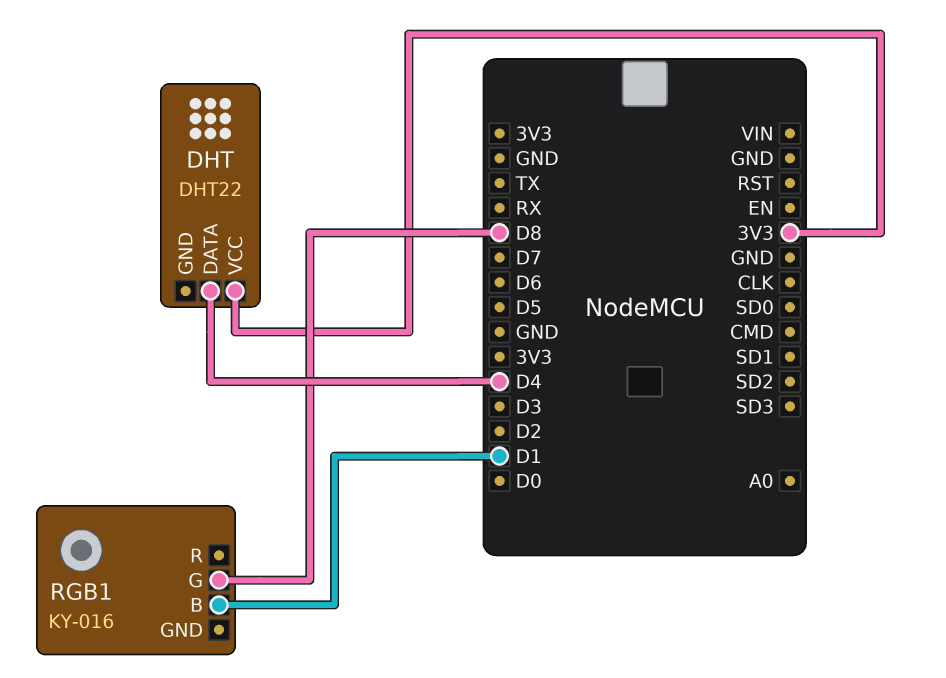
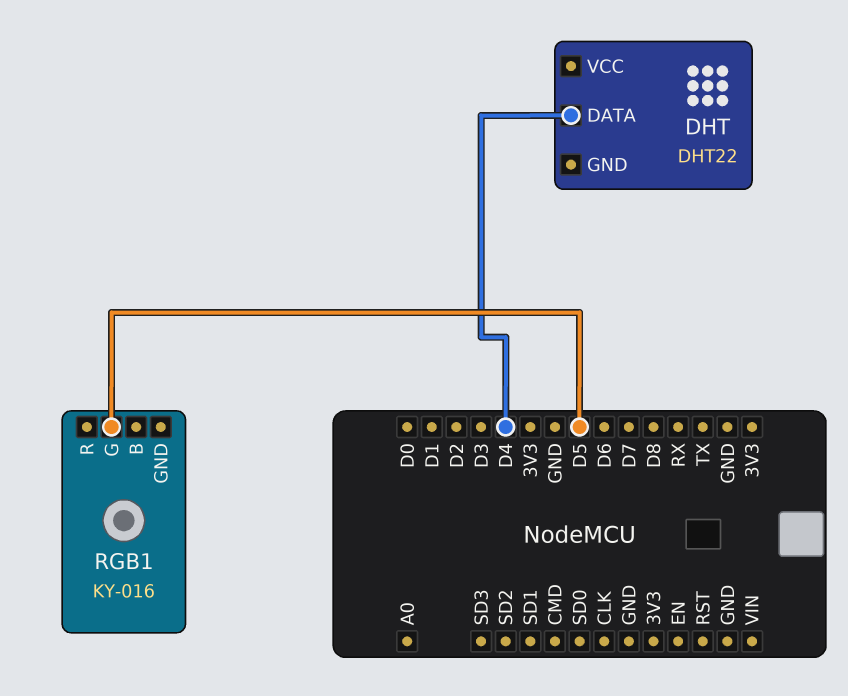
DHT pin VCC: 3V3 -> none
RGB1 pin B: D1 -> none
RGB1 pin G: D8 -> D5

